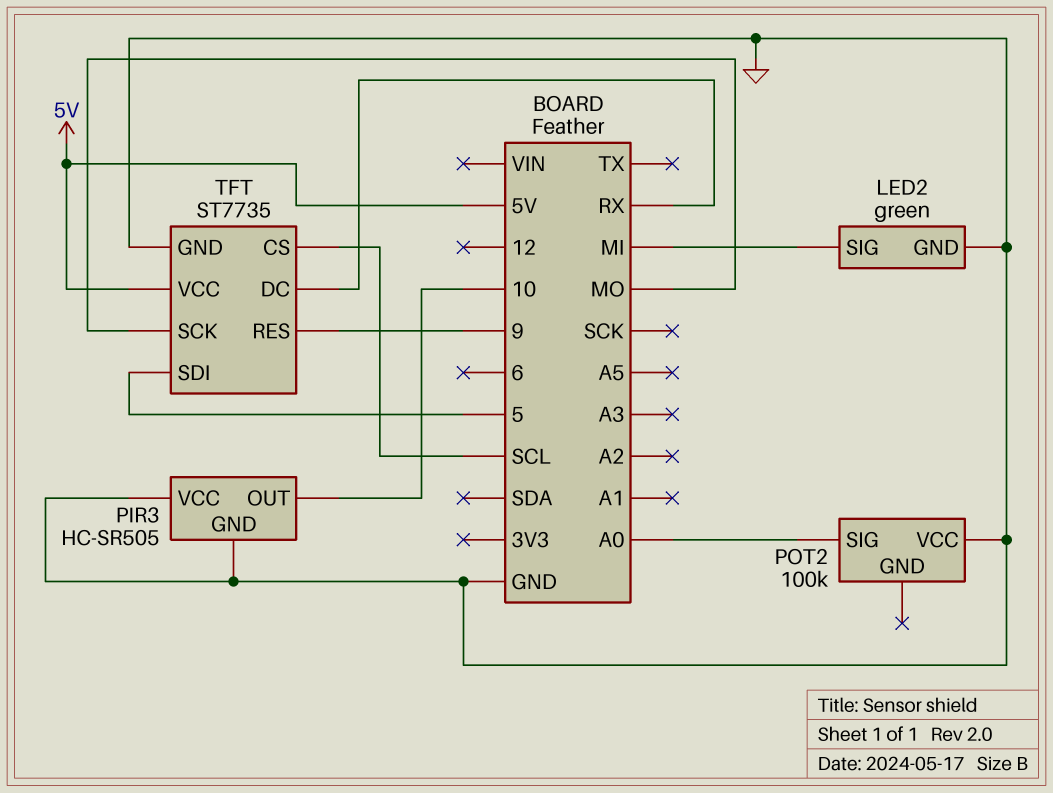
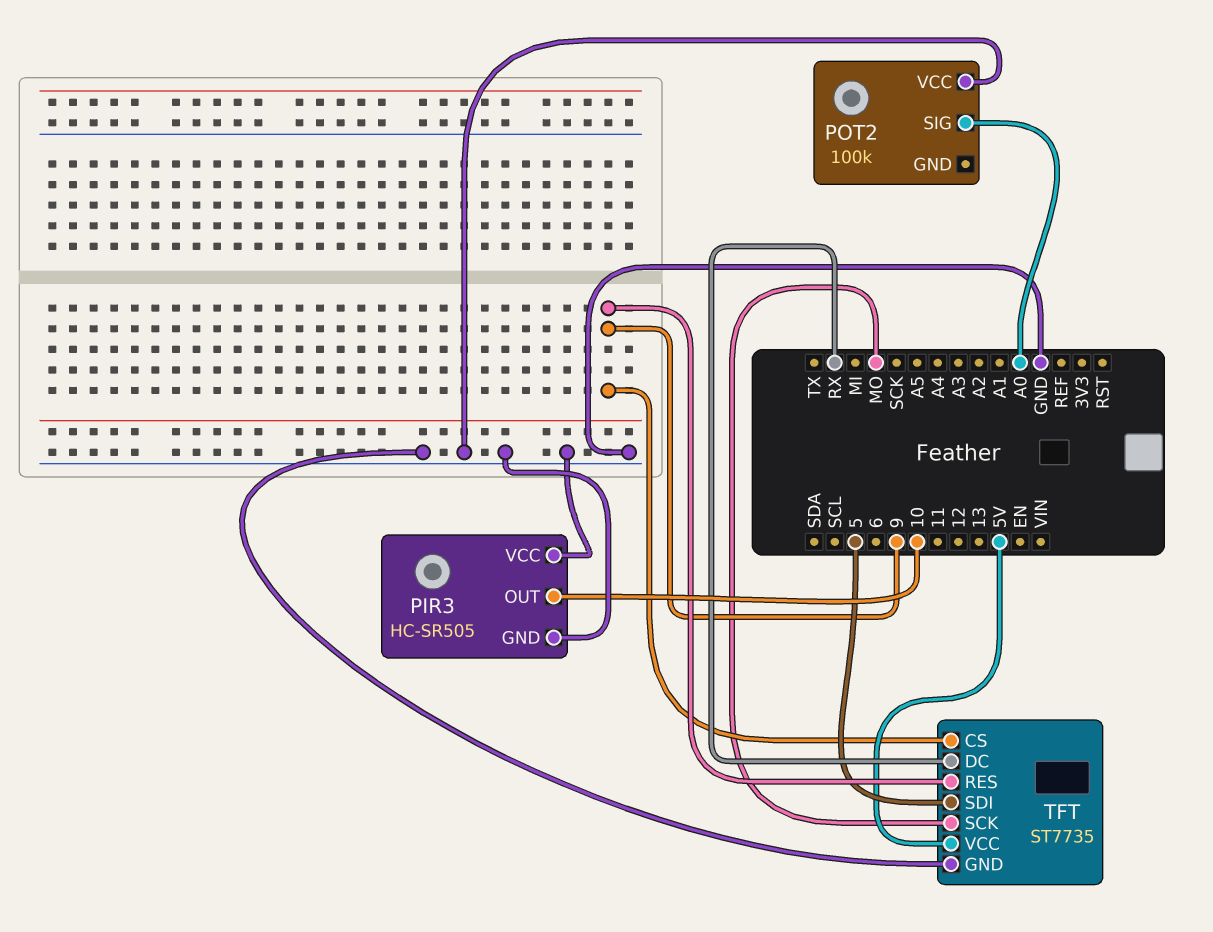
LED2: green -> none
LED2 pin GND: GND -> none
LED2 pin SIG: MI -> none
TFT pin CS: SCL -> 9

